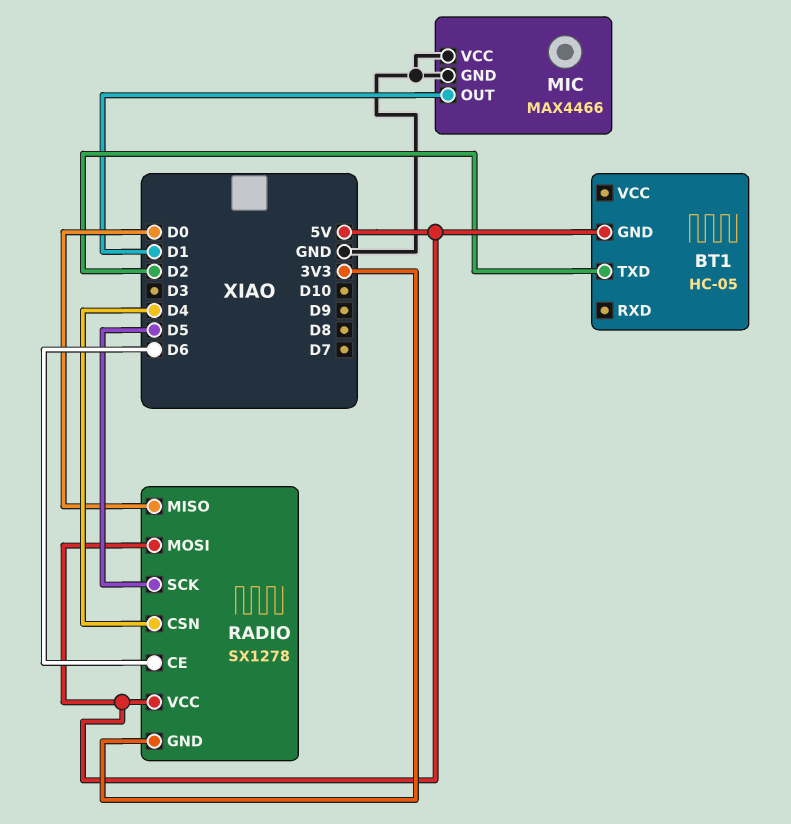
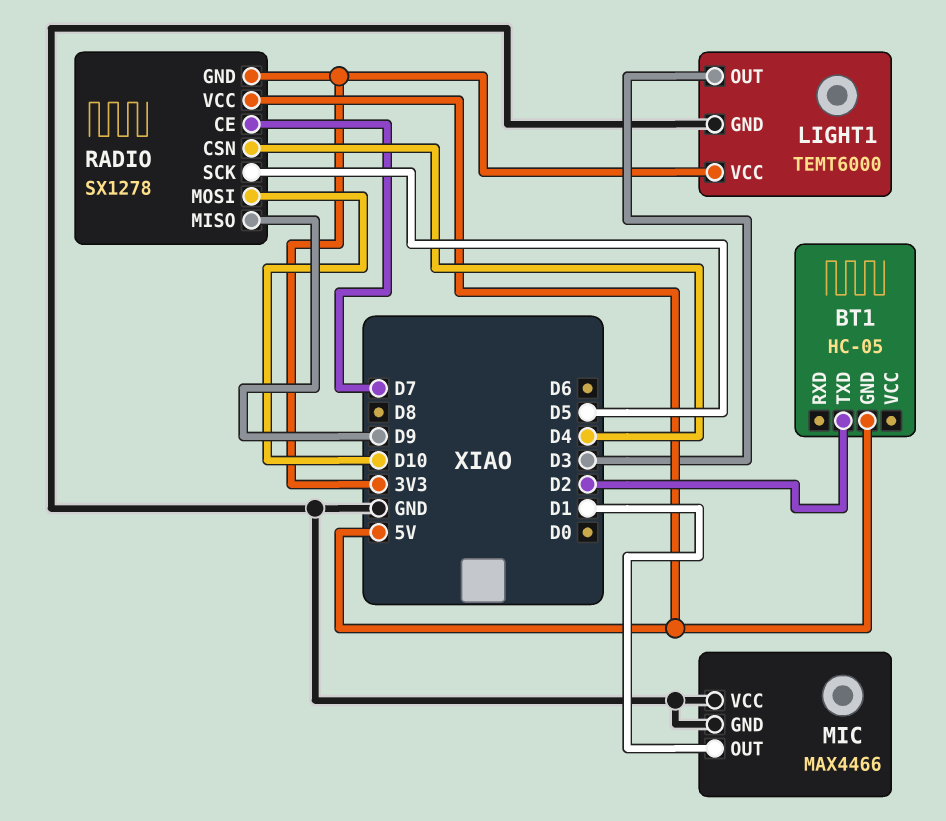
LIGHT1: none -> TEMT6000
LIGHT1 pin GND: none -> GND
LIGHT1 pin OUT: none -> D3
LIGHT1 pin VCC: none -> 3V3
RADIO pin CE: D6 -> D7
RADIO pin MISO: D0 -> D9
RADIO pin MOSI: 5V -> D10

